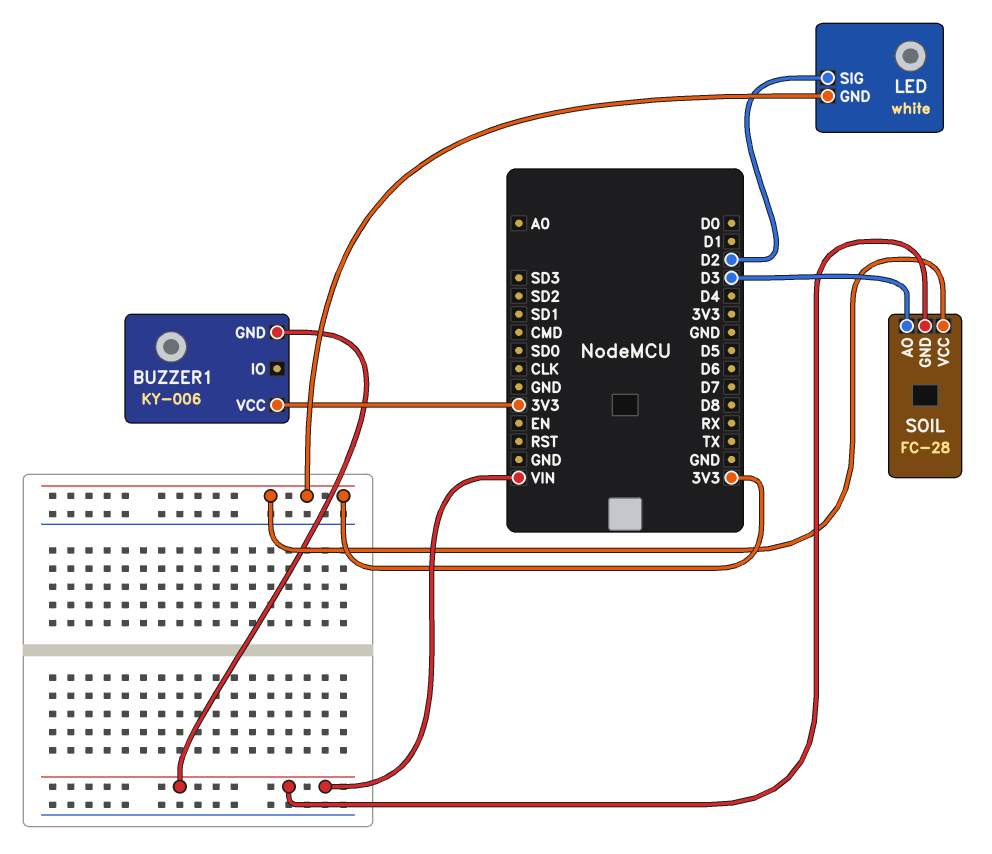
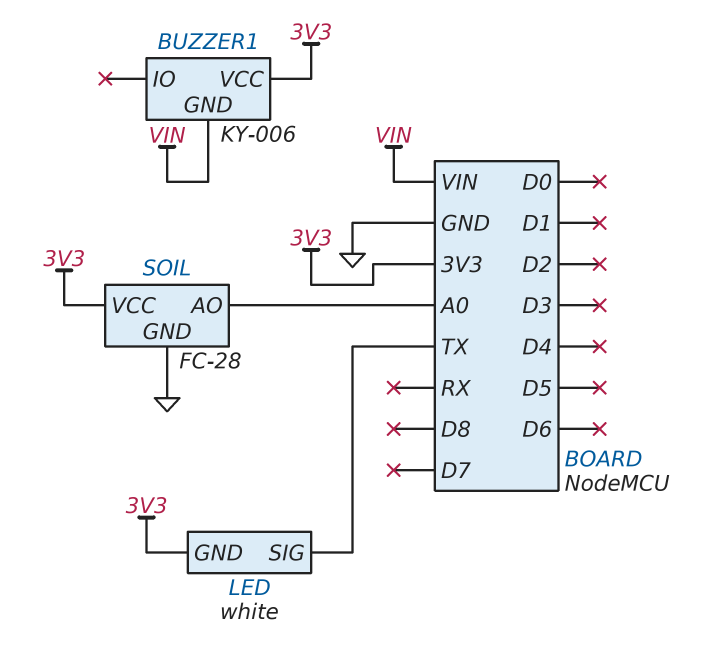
LED pin SIG: D2 -> TX
SOIL pin AO: D3 -> A0
SOIL pin GND: VIN -> GND

